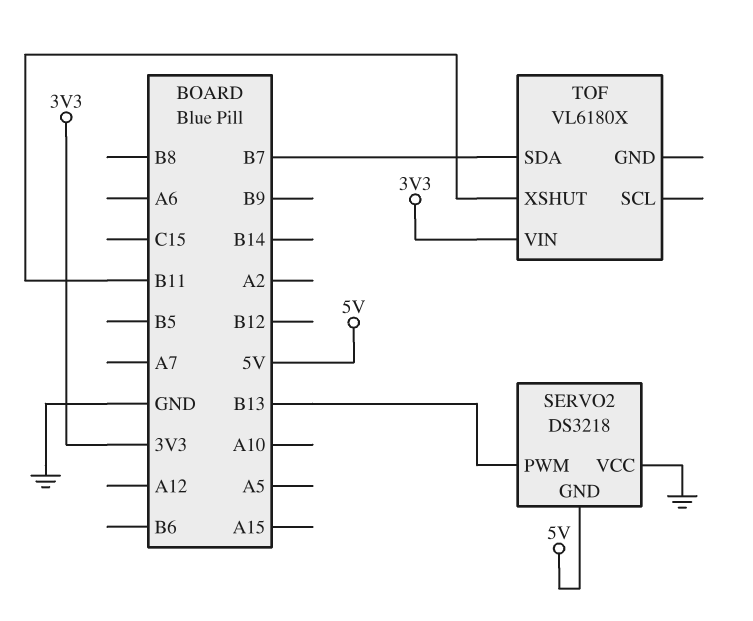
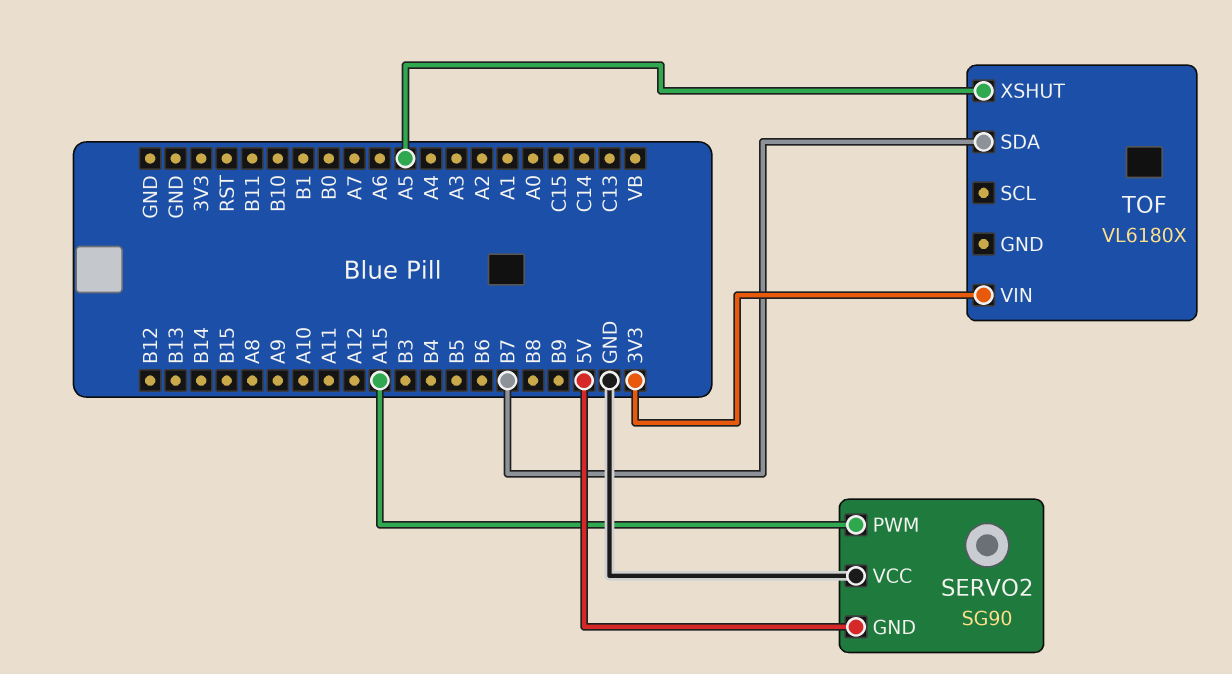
SERVO2: DS3218 -> SG90
SERVO2 pin PWM: B13 -> A15
TOF pin XSHUT: B11 -> A5

